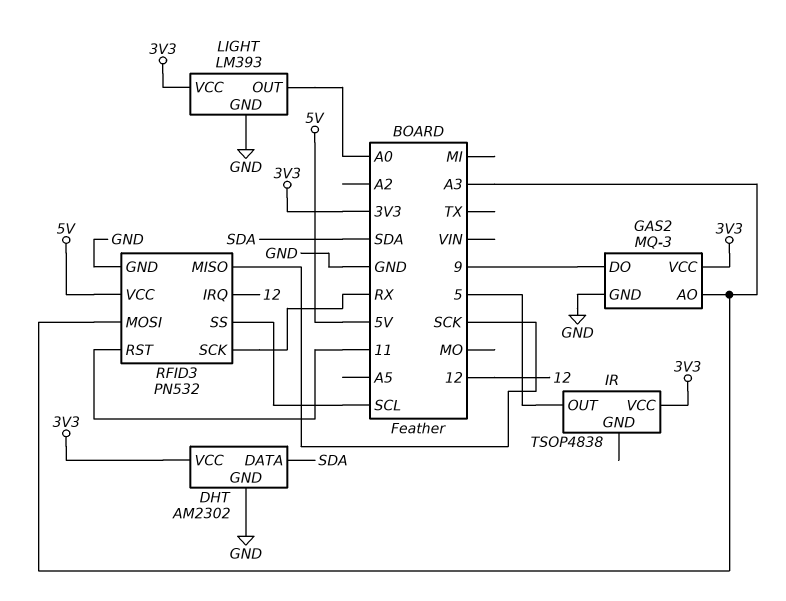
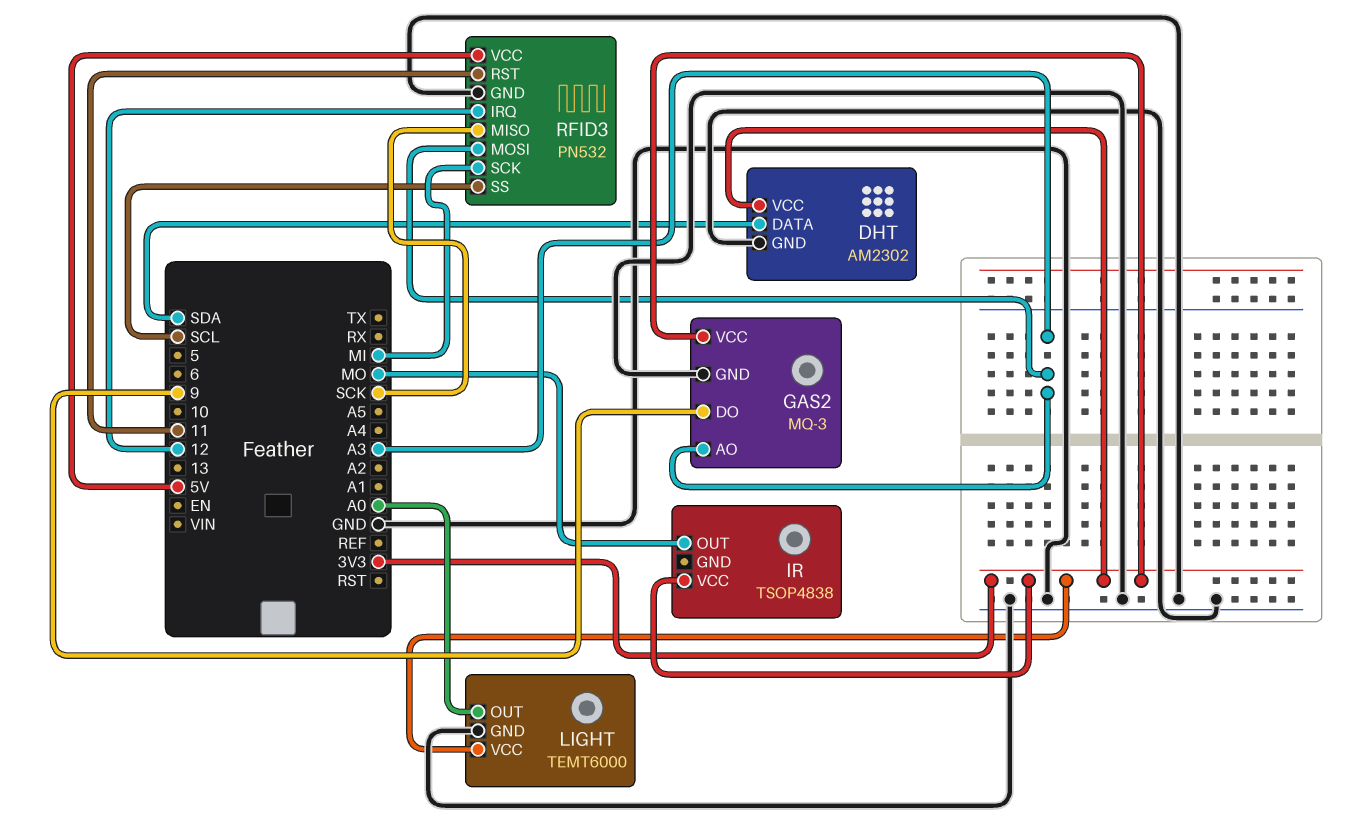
IR pin OUT: 5 -> MO
LIGHT: LM393 -> TEMT6000
RFID3 pin SCK: RX -> MI

